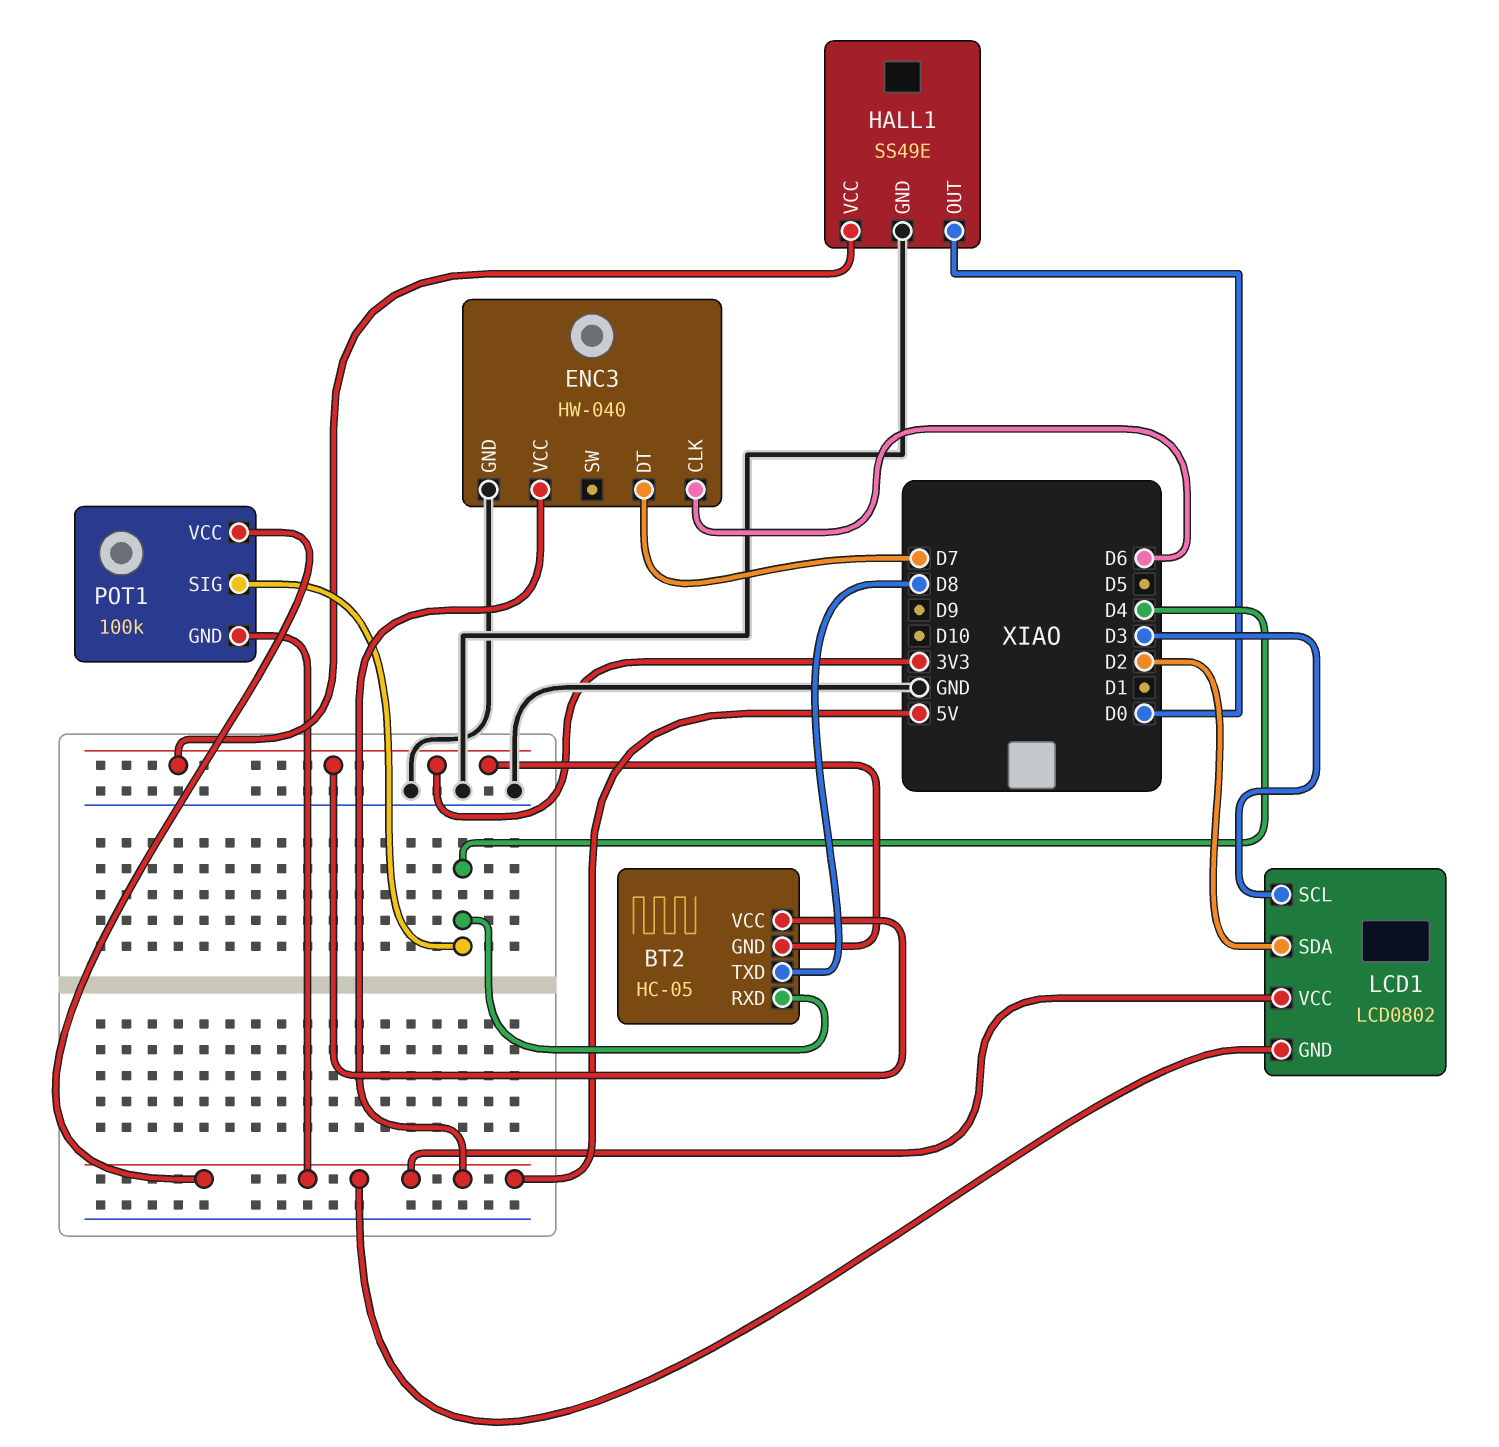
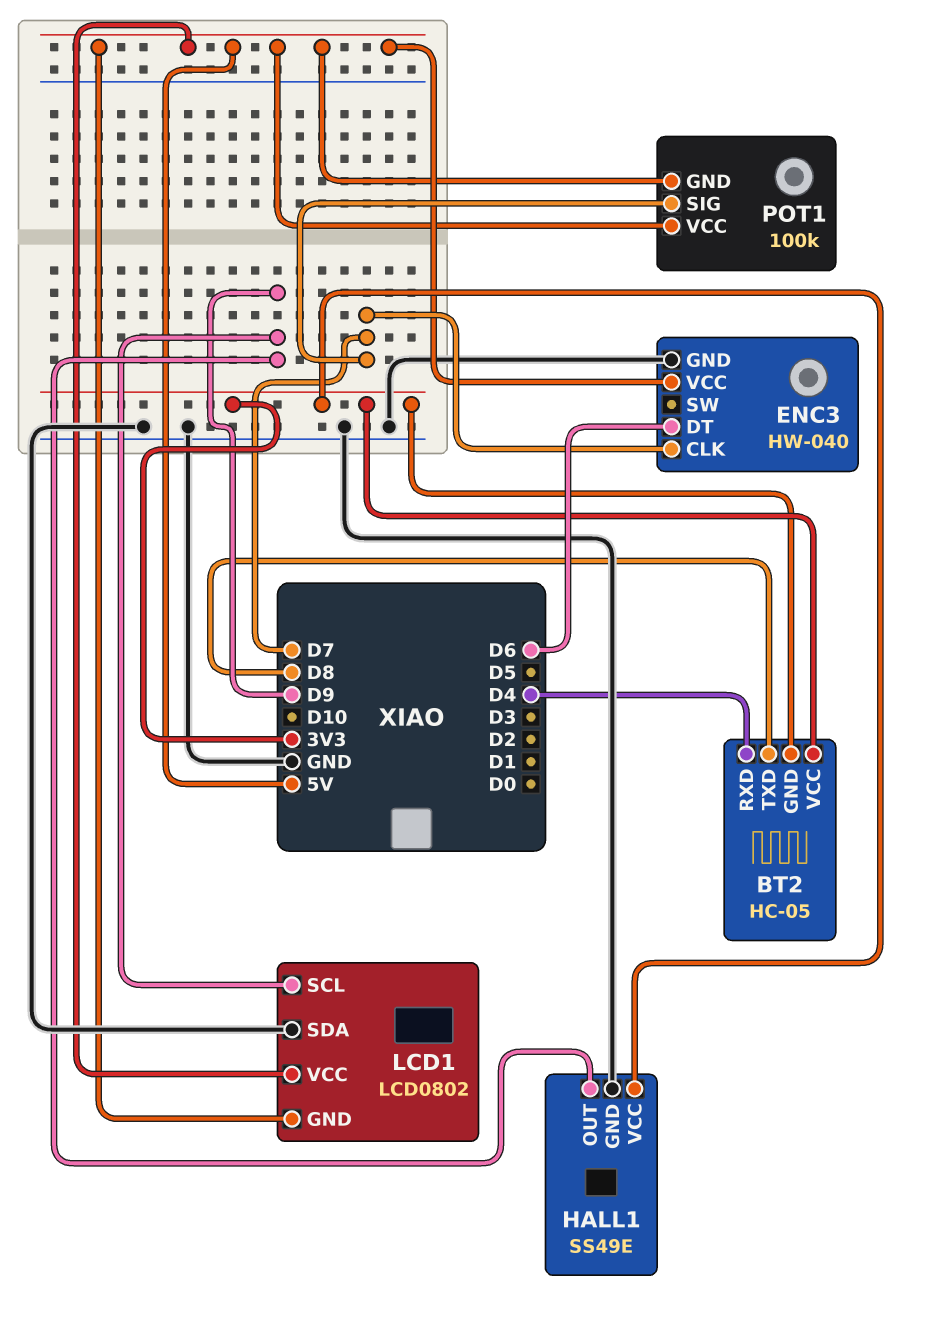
ENC3 pin CLK: D6 -> D7
ENC3 pin DT: D7 -> D6
HALL1 pin OUT: D0 -> D9
LCD1 pin SCL: D3 -> D9
LCD1 pin SDA: D2 -> GND
POT1 pin SIG: D4 -> D7

